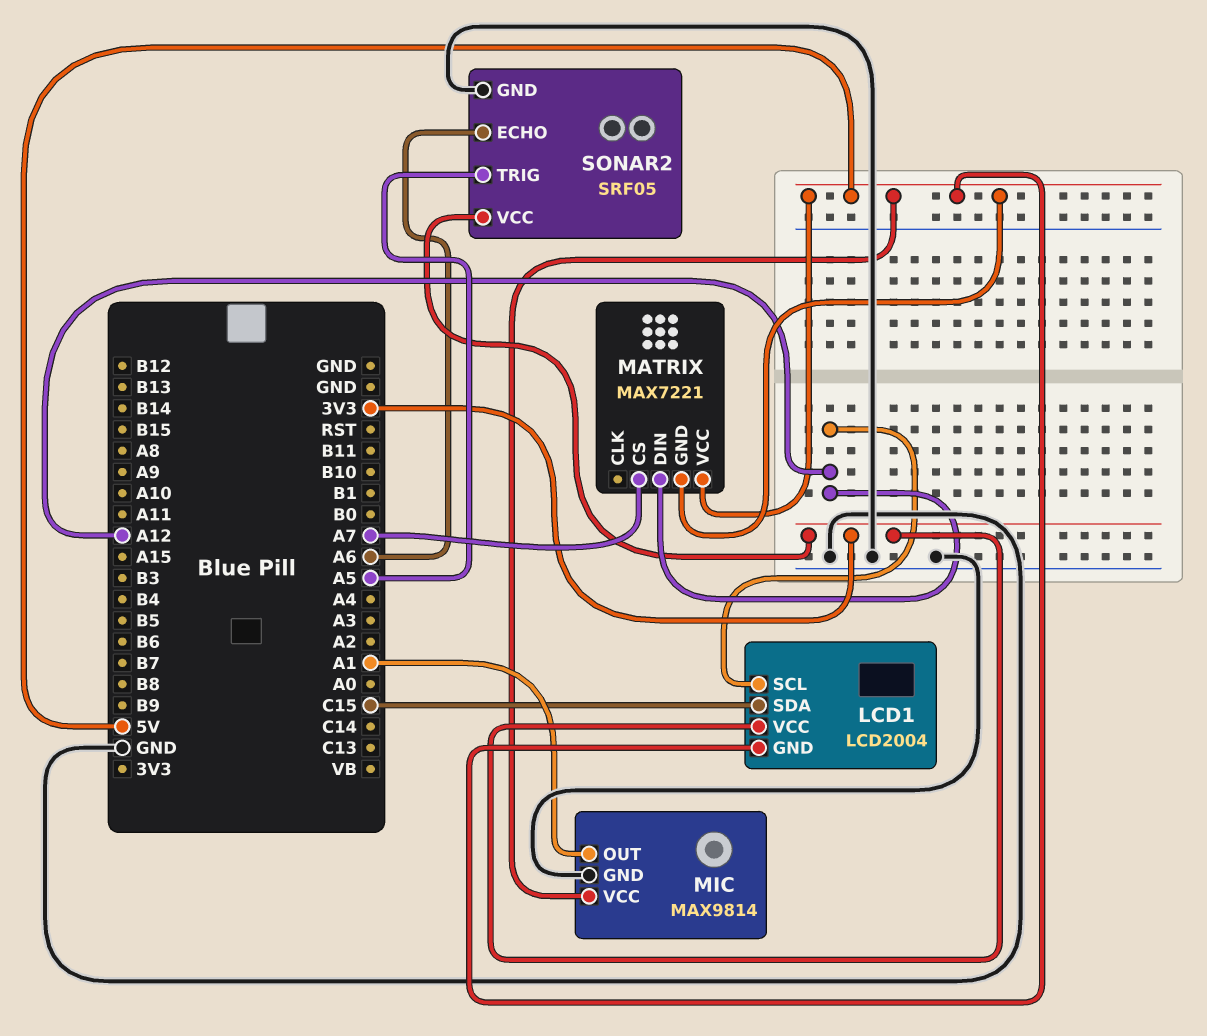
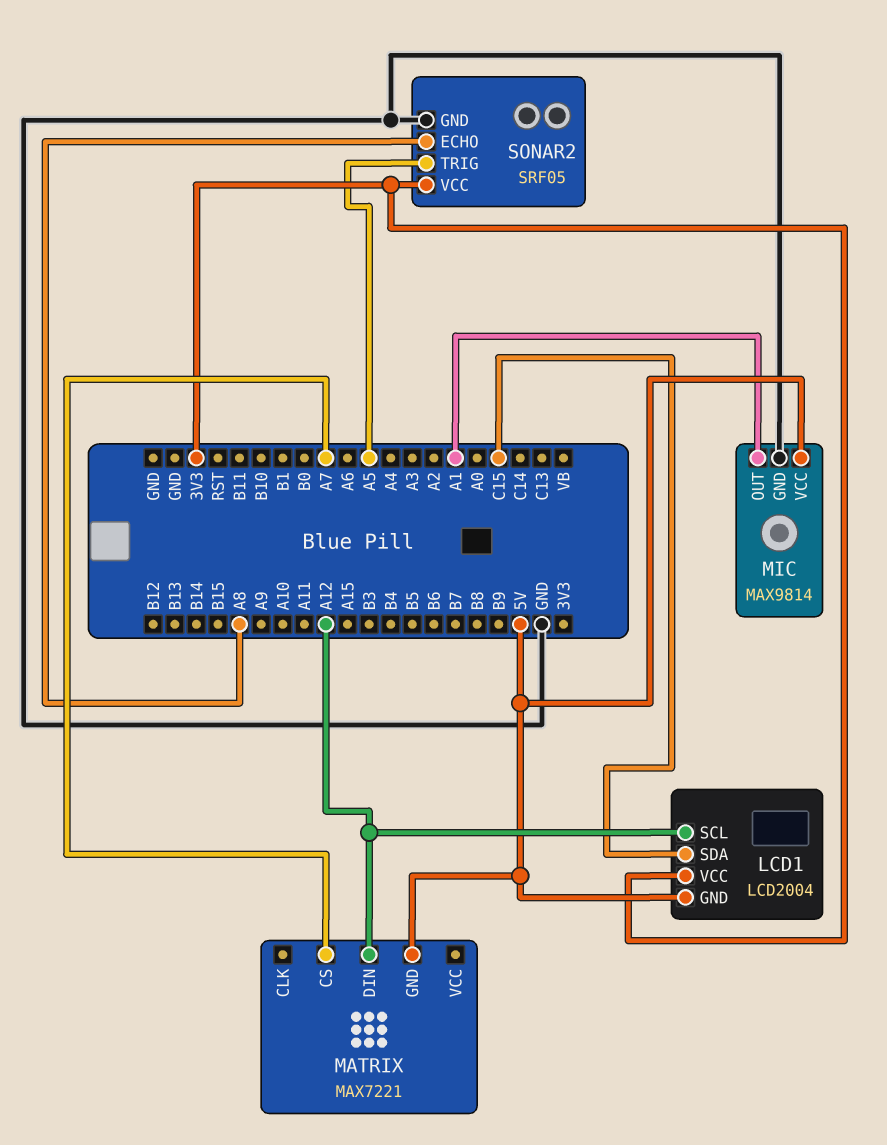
MATRIX pin VCC: 5V -> none
SONAR2 pin ECHO: A6 -> A8

